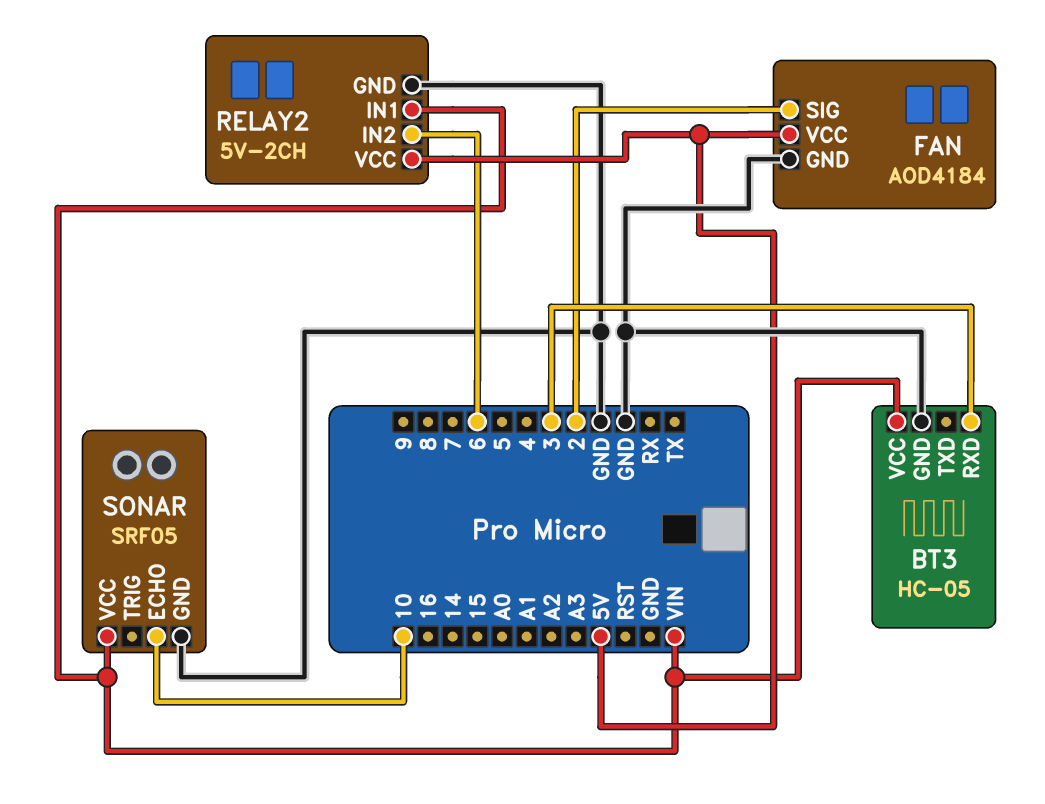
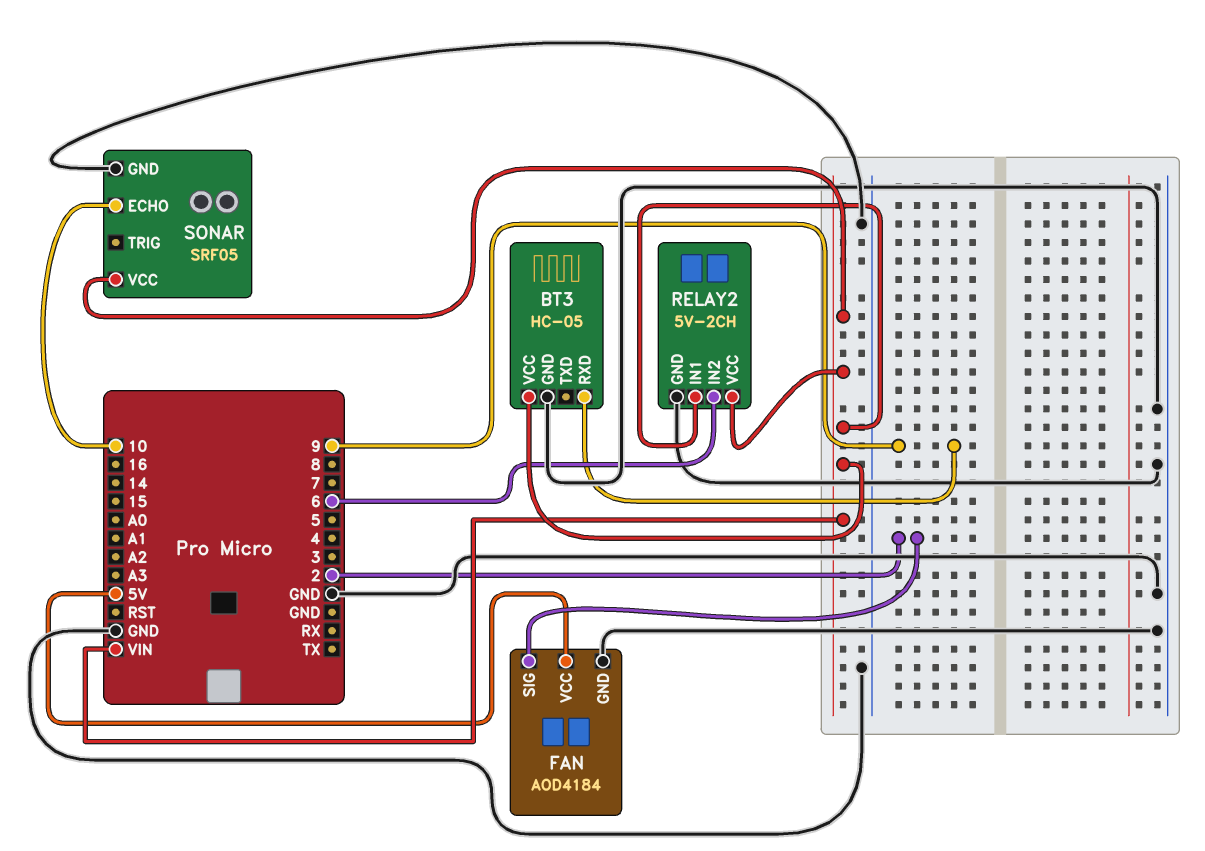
BT3 pin RXD: 3 -> 9
RELAY2 pin VCC: 5V -> VIN

